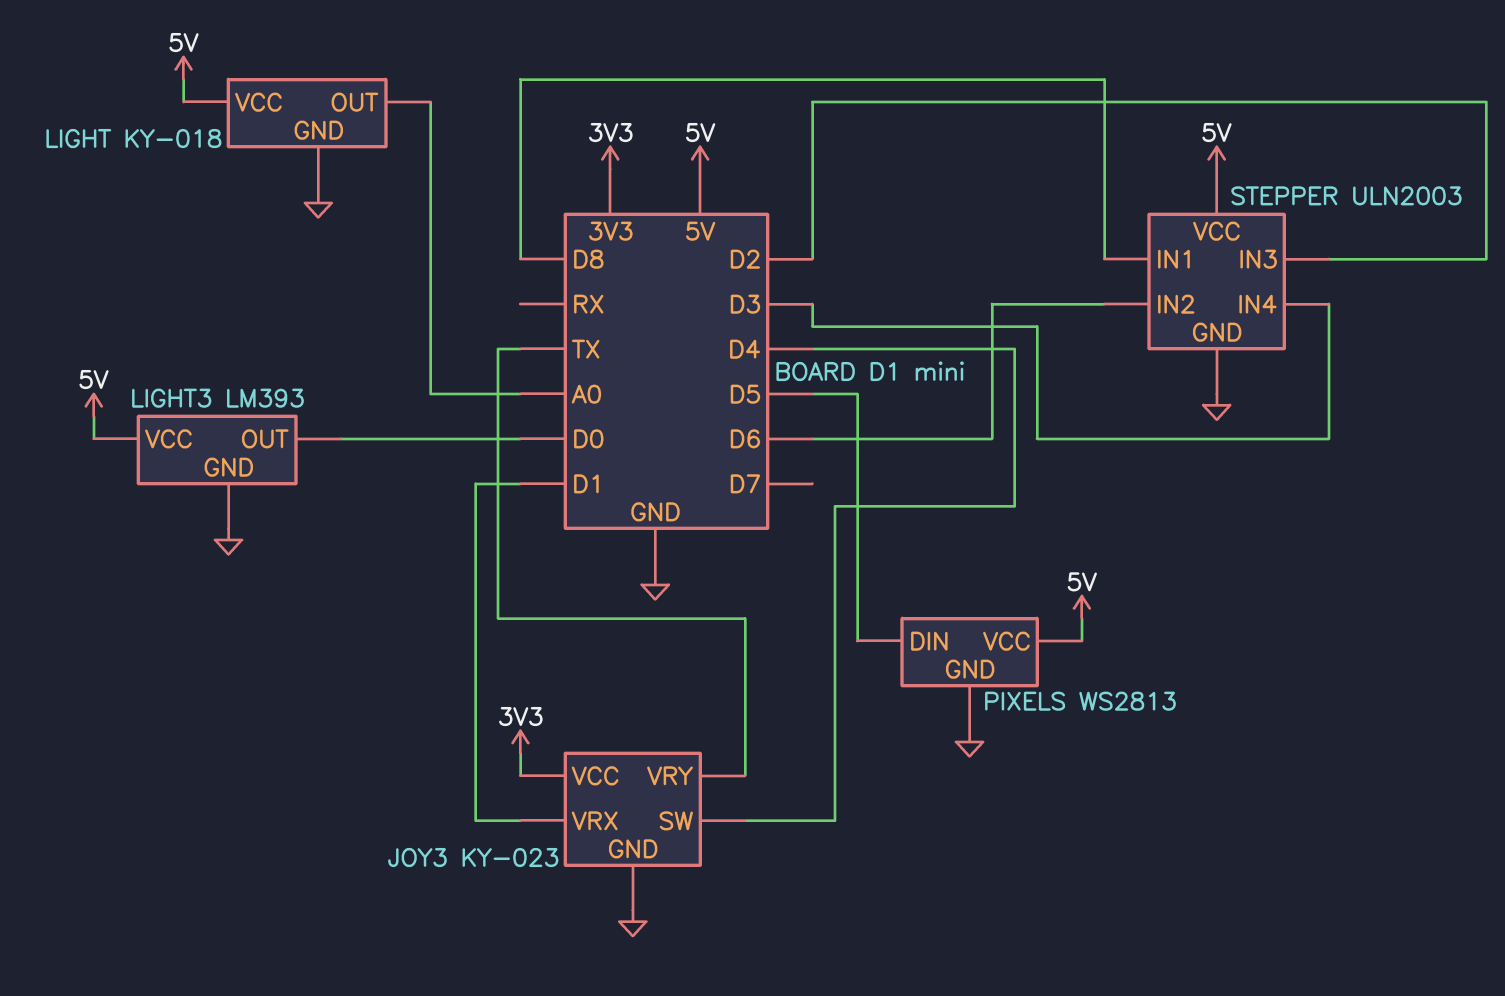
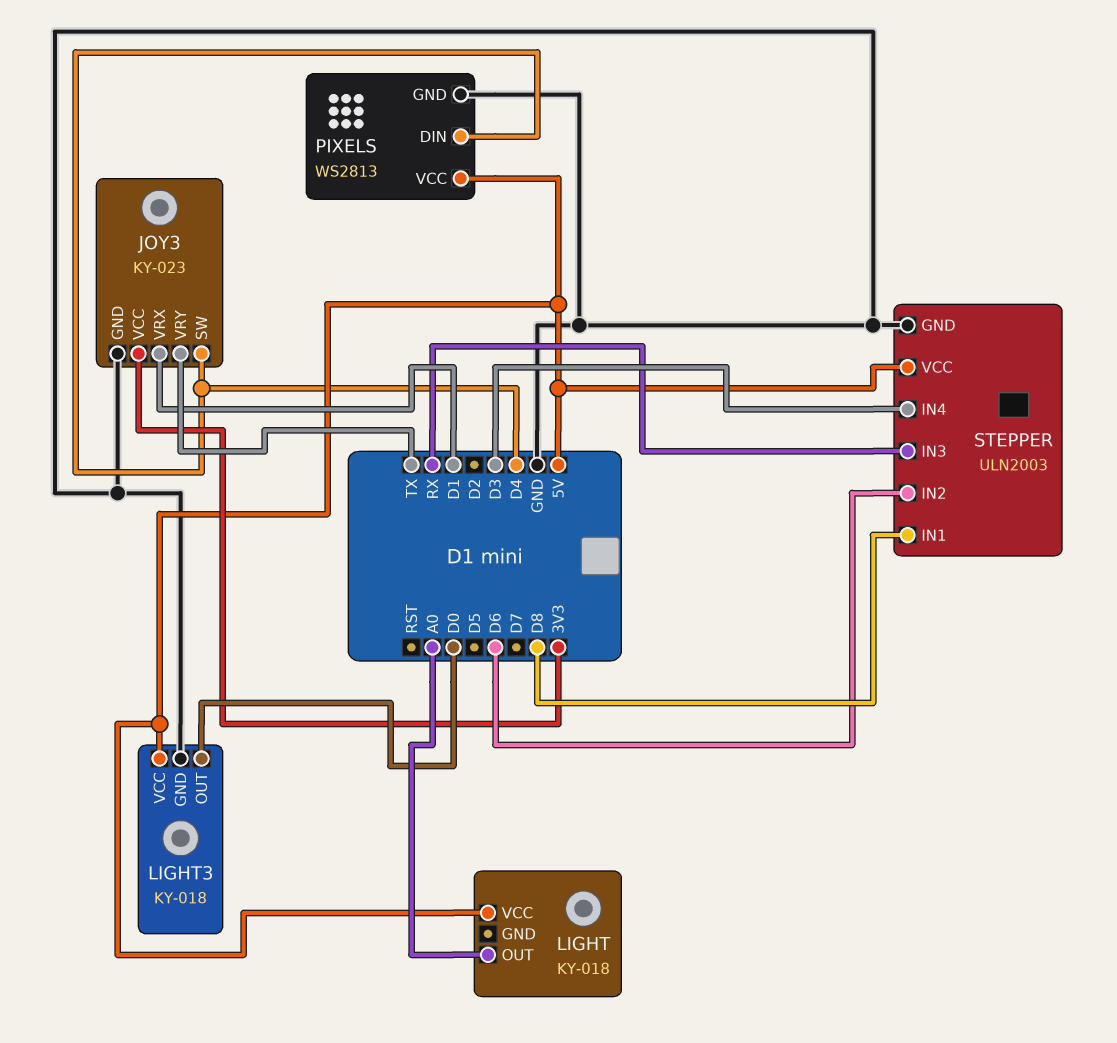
LIGHT pin GND: GND -> none
LIGHT3: LM393 -> KY-018
PIXELS pin DIN: D5 -> D4
STEPPER pin IN3: D2 -> RX

